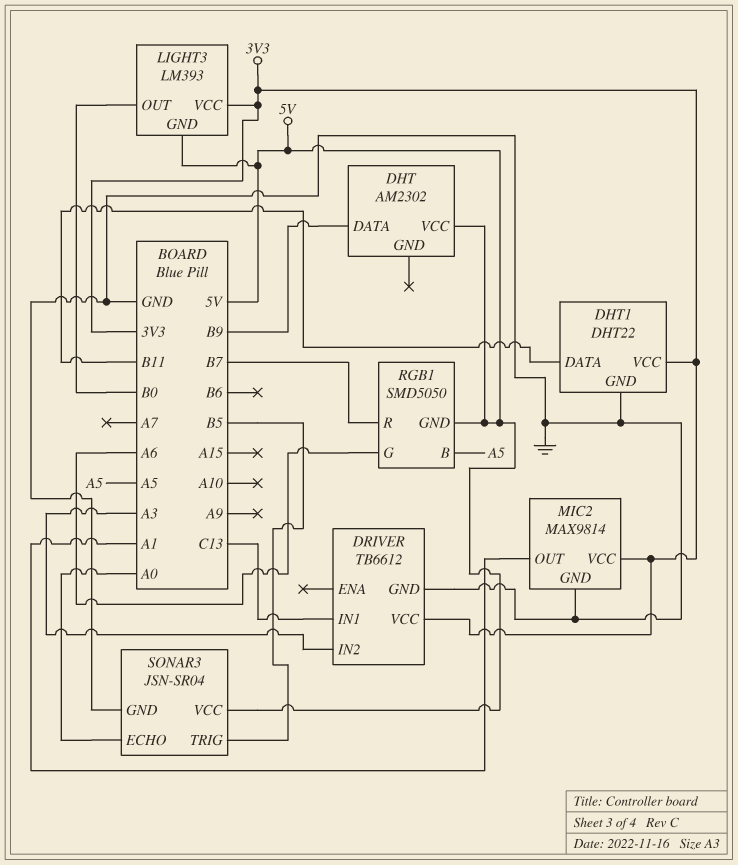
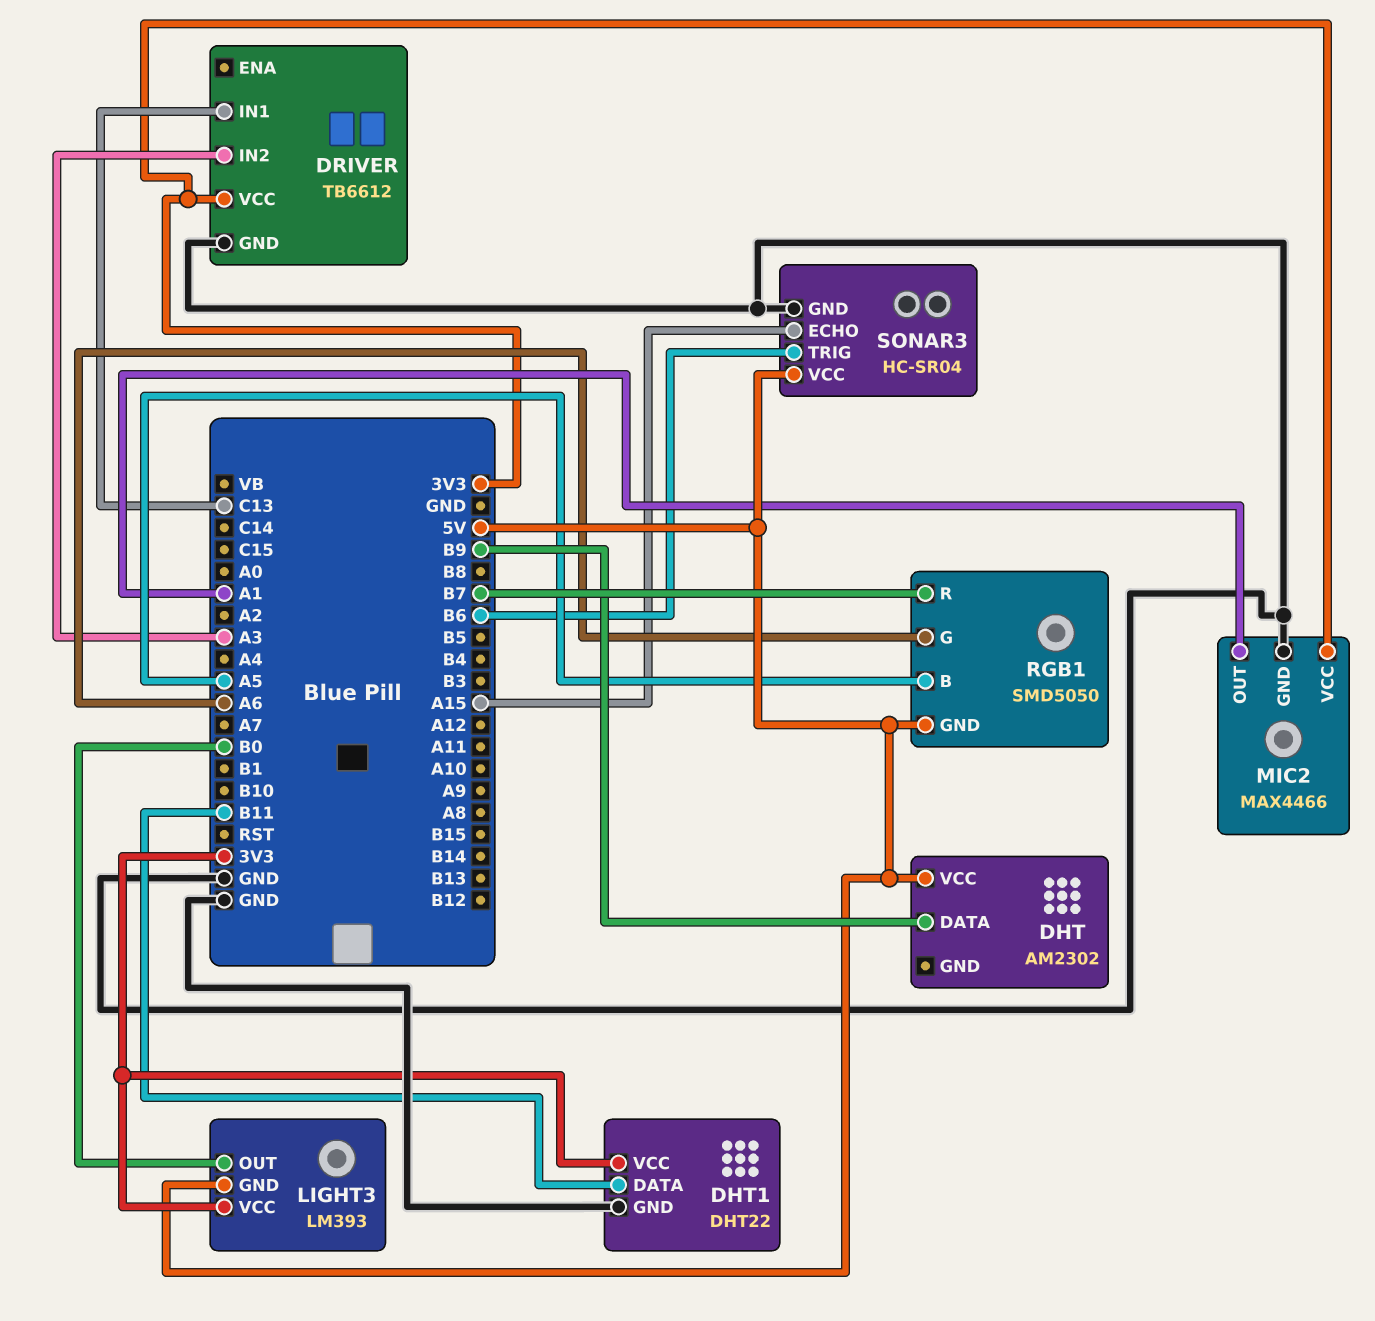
MIC2: MAX9814 -> MAX4466
SONAR3: JSN-SR04 -> HC-SR04
SONAR3 pin ECHO: A0 -> A15
SONAR3 pin TRIG: B5 -> B6

